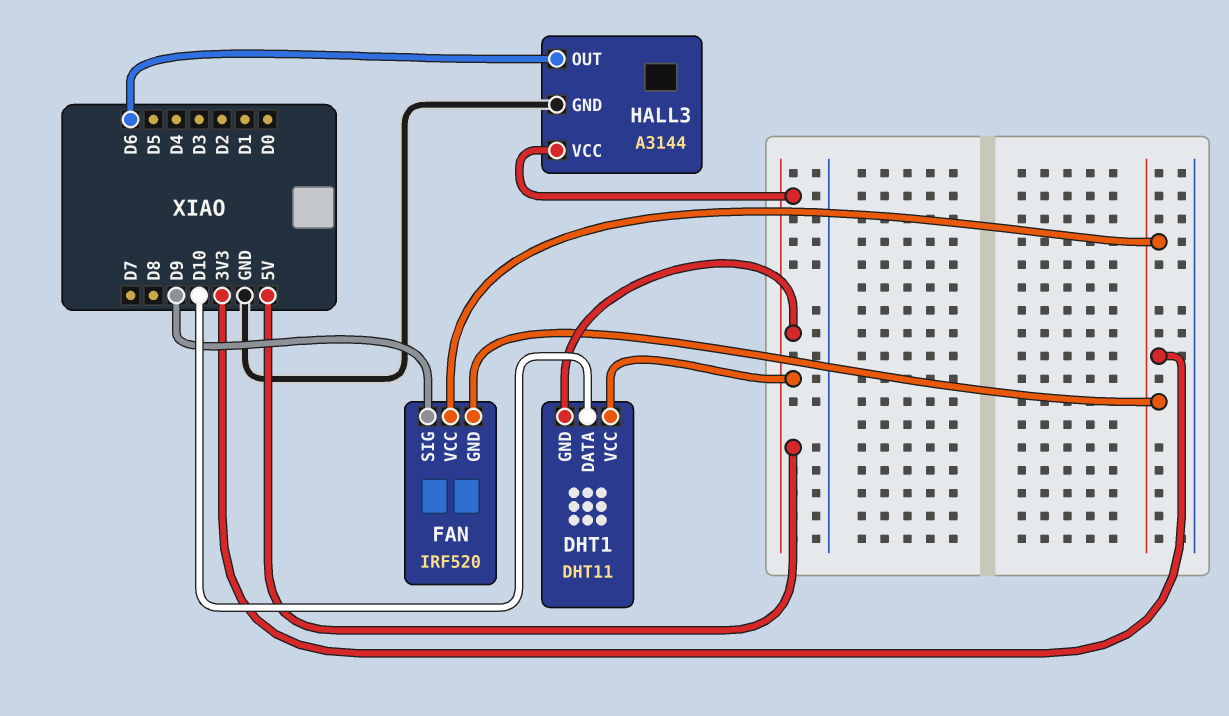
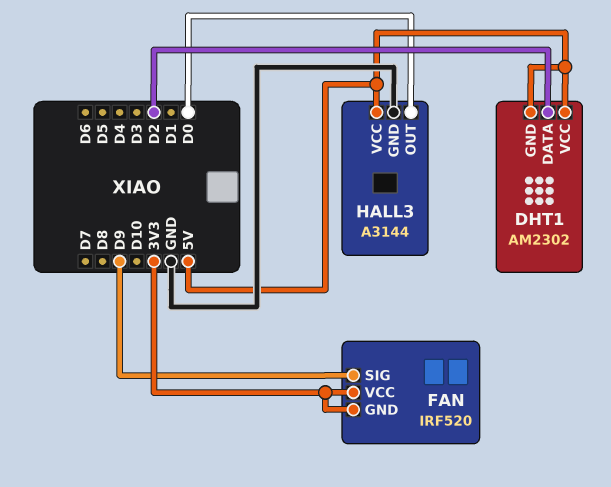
DHT1: DHT11 -> AM2302
DHT1 pin DATA: D10 -> D2
HALL3 pin OUT: D6 -> D0

